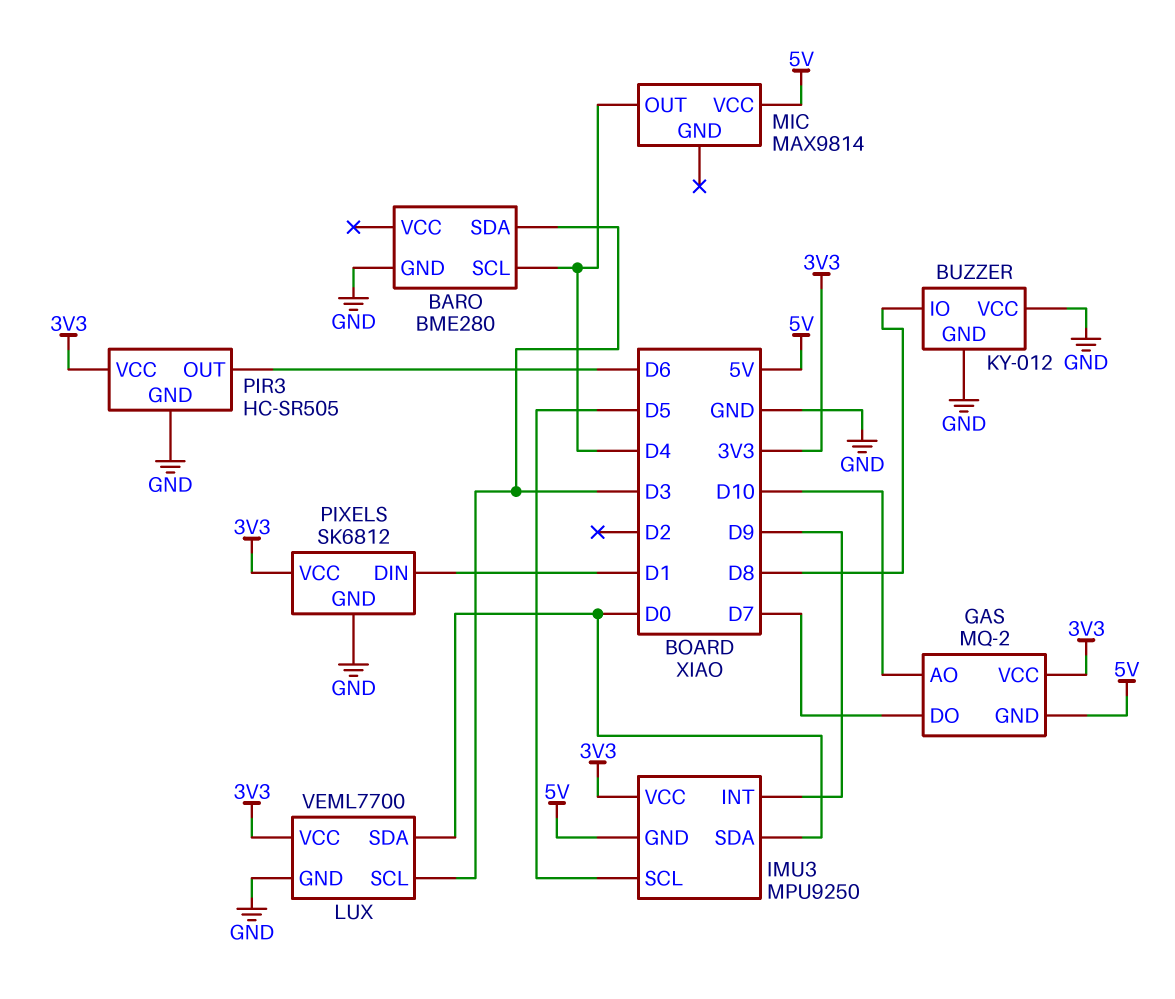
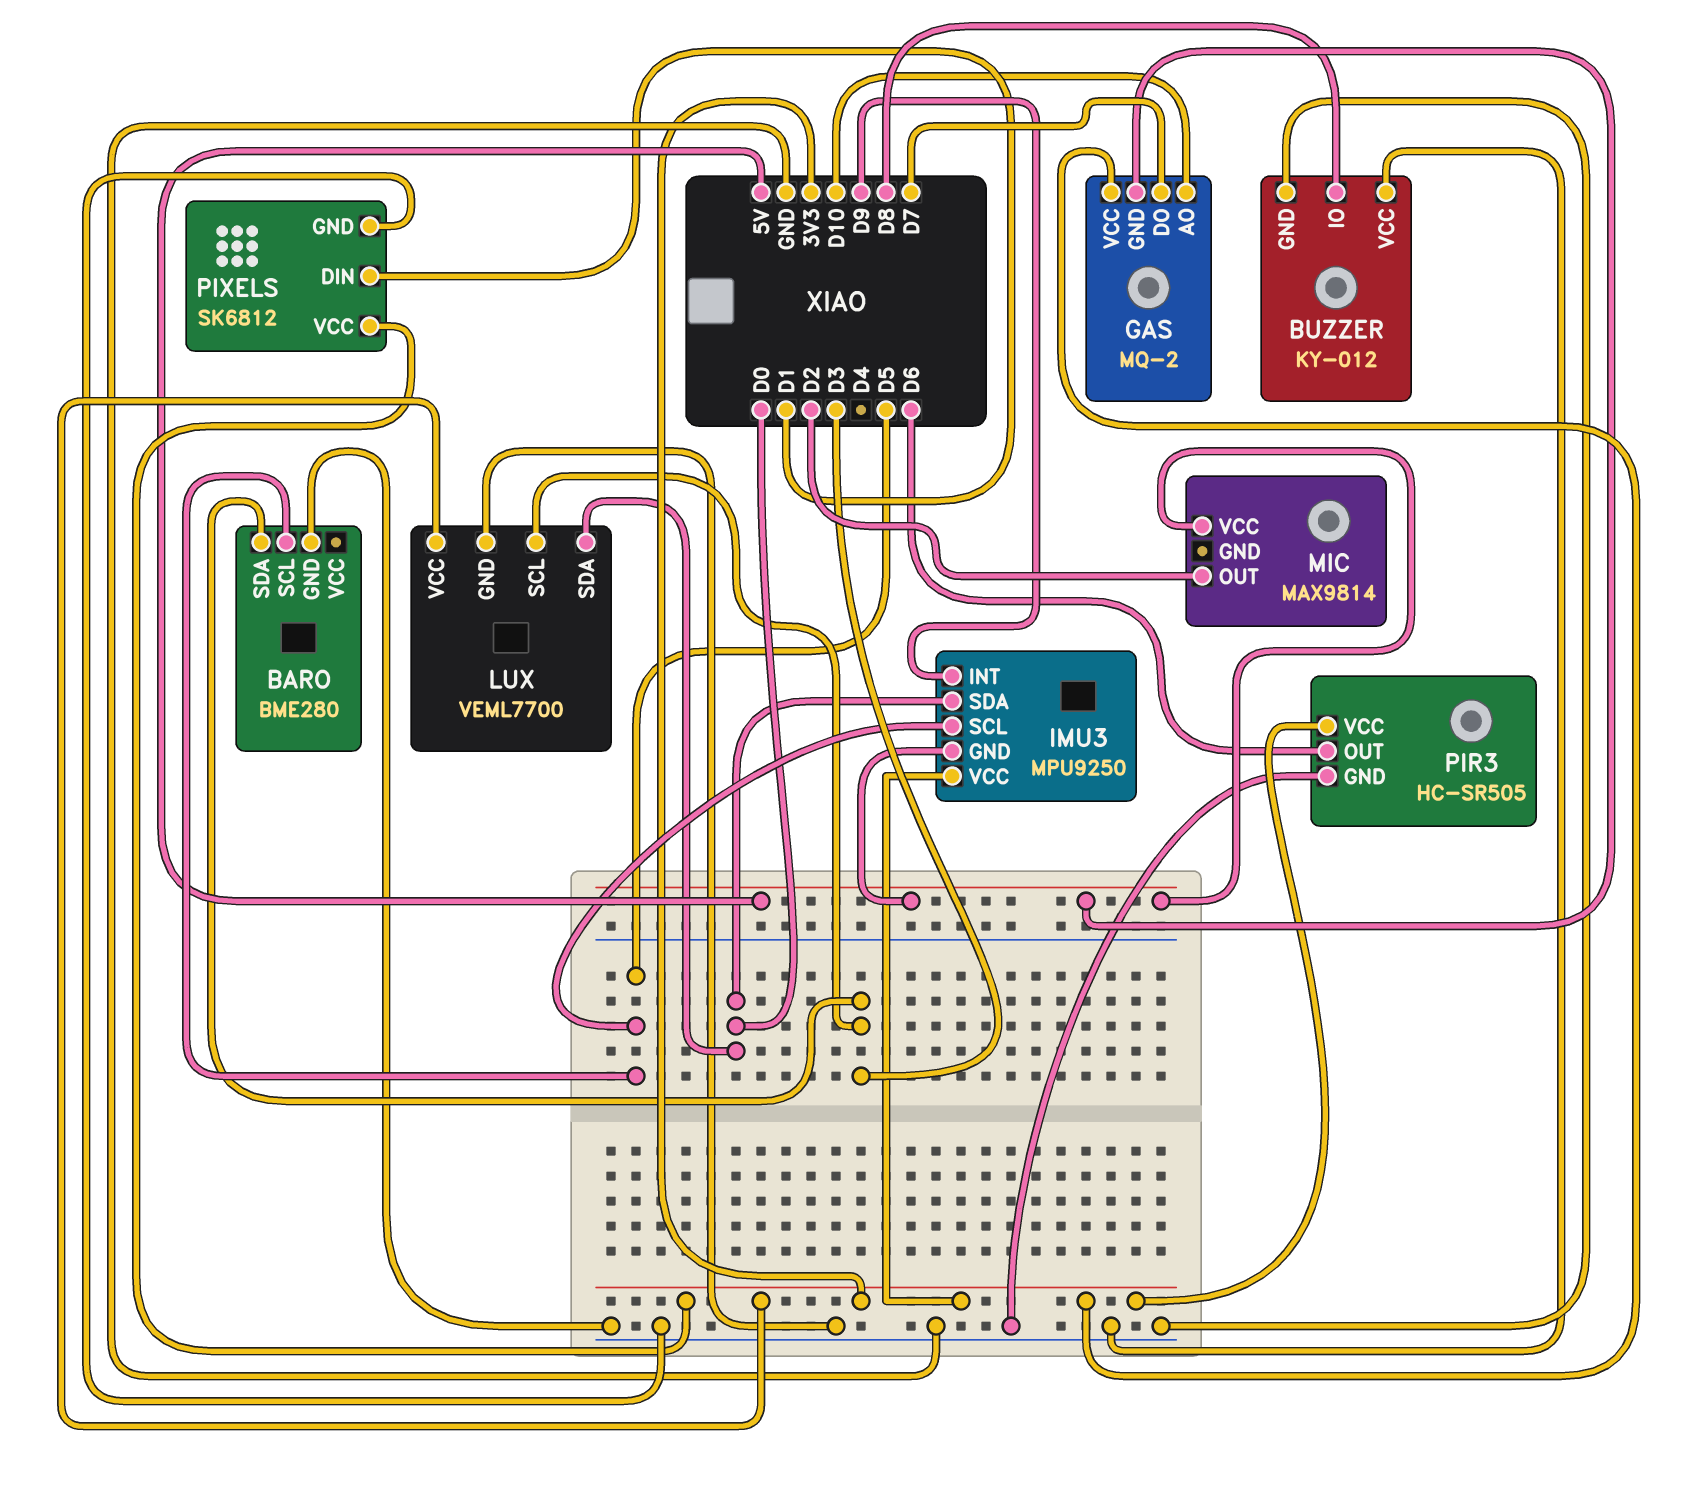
BARO pin SCL: D4 -> D5
MIC pin OUT: D4 -> D2

